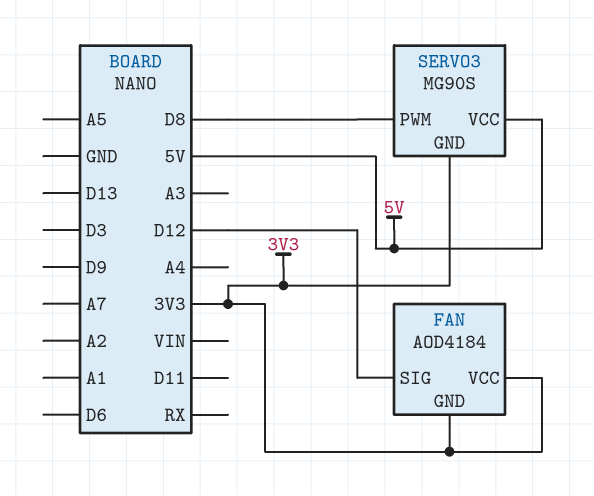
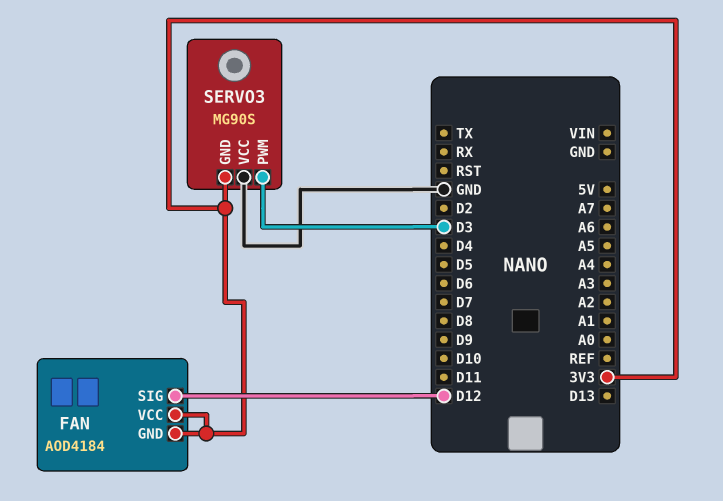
SERVO3 pin PWM: D8 -> D3
SERVO3 pin VCC: 5V -> GND

